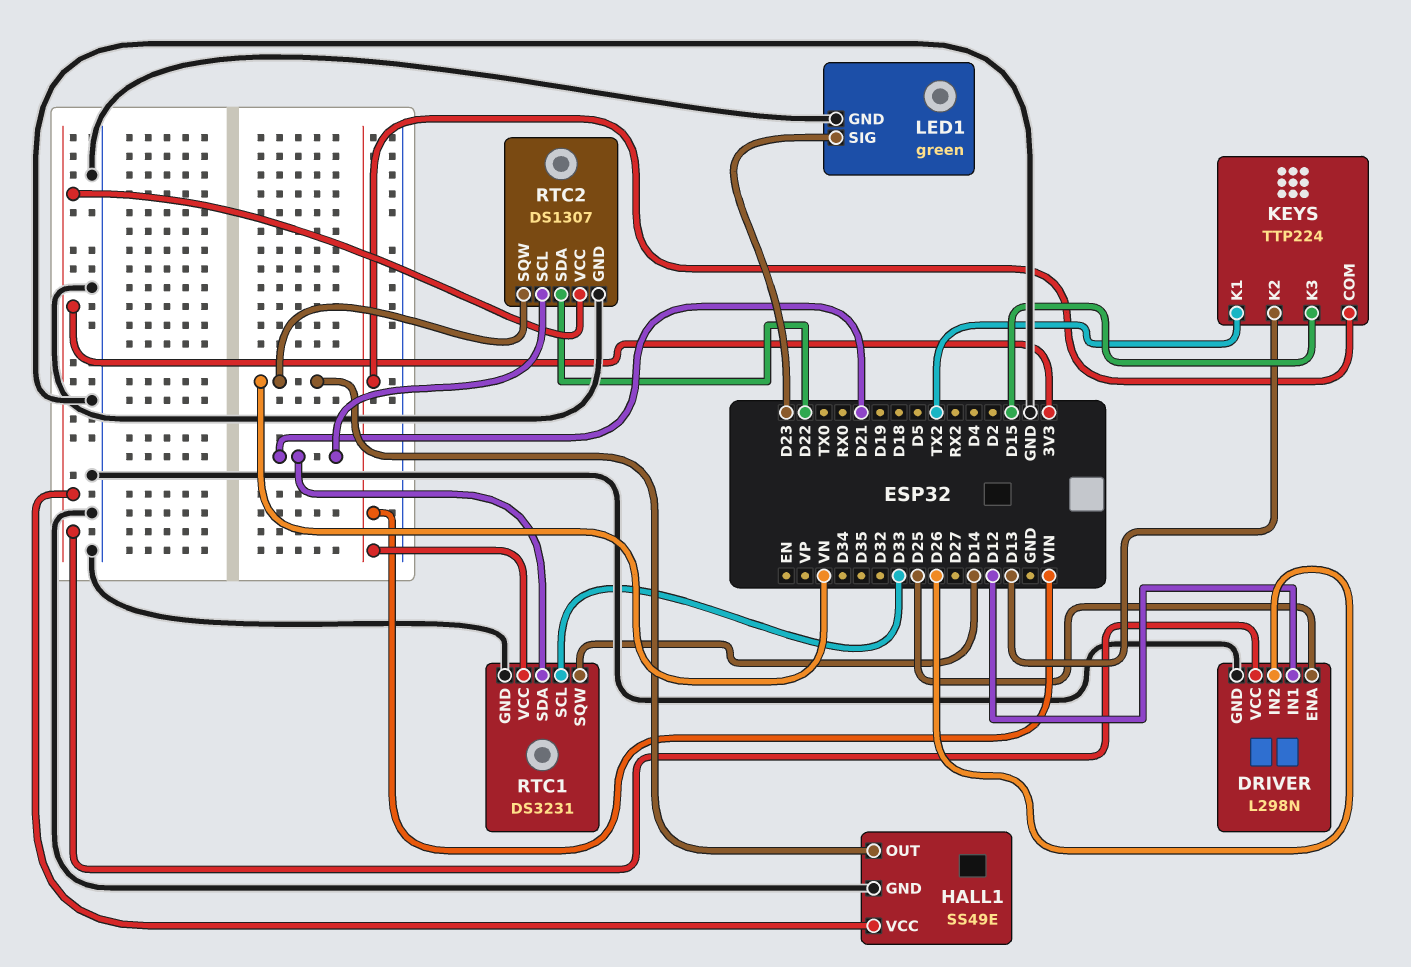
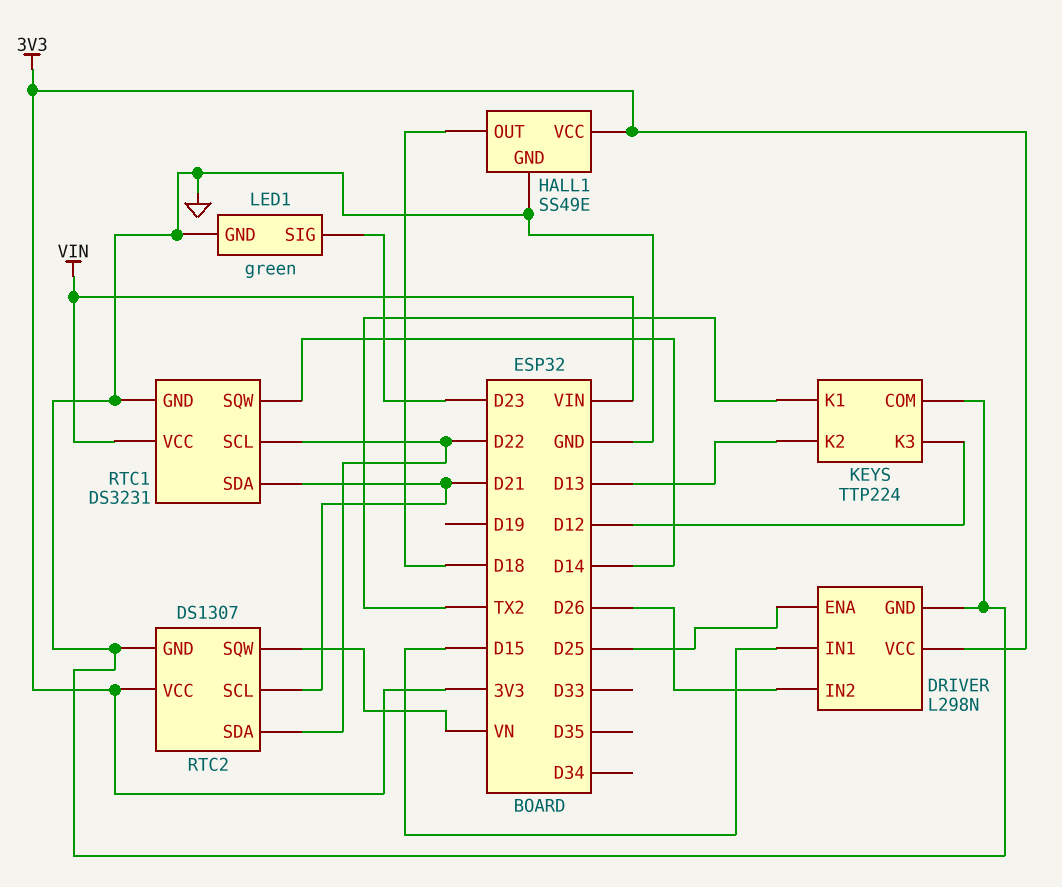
DRIVER pin IN1: D12 -> D15
HALL1 pin OUT: VN -> D18
KEYS pin COM: VIN -> GND
KEYS pin K3: D15 -> D12
RTC1 pin SCL: D33 -> D22

